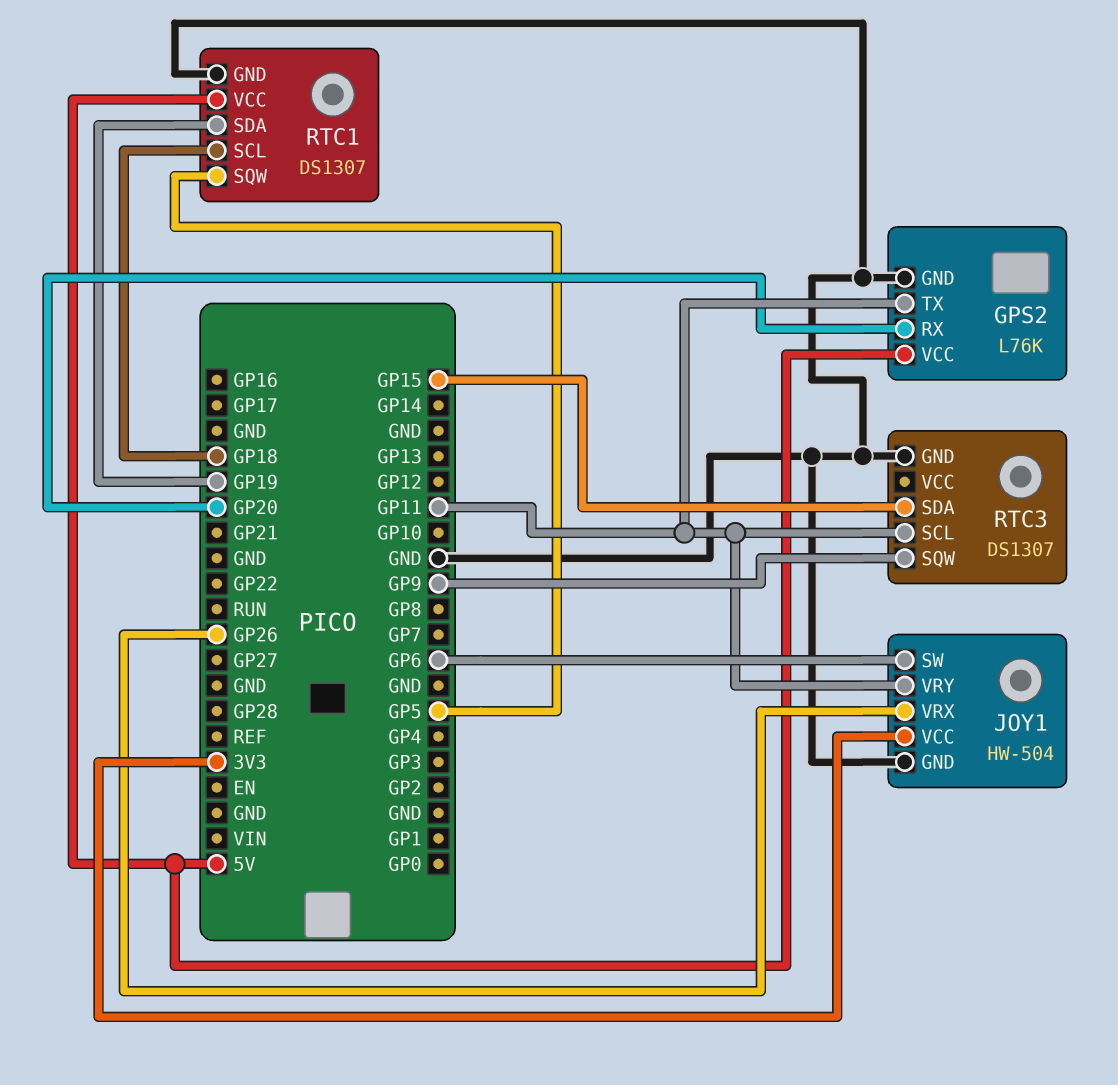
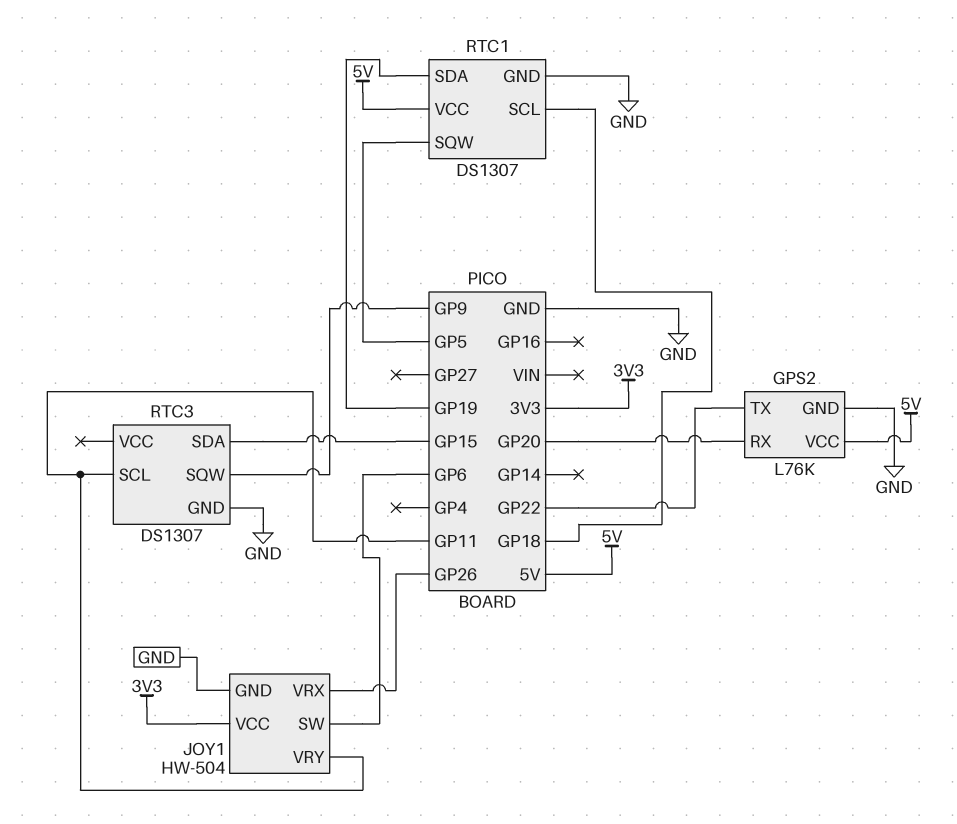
GPS2 pin TX: GP11 -> GP22

